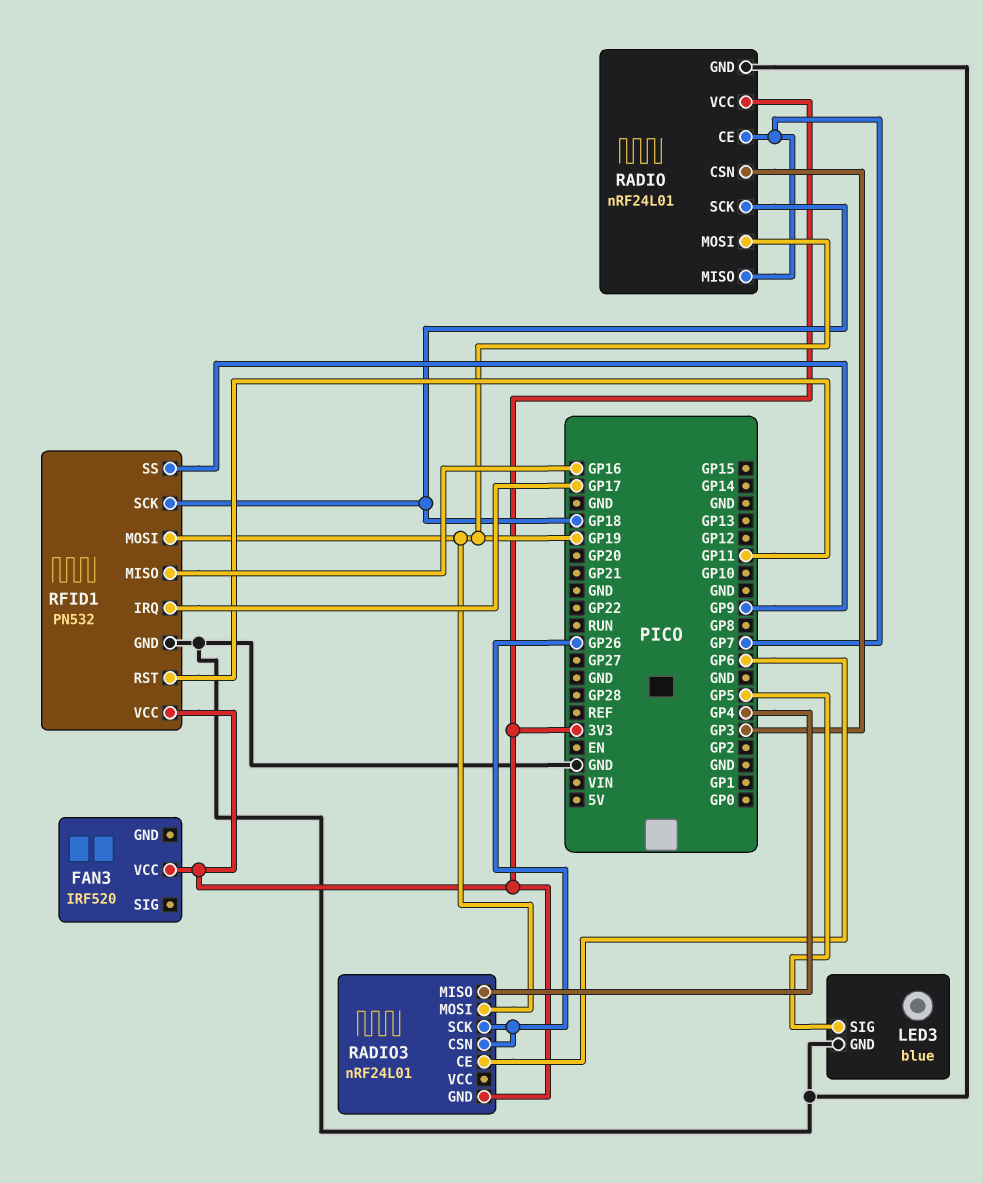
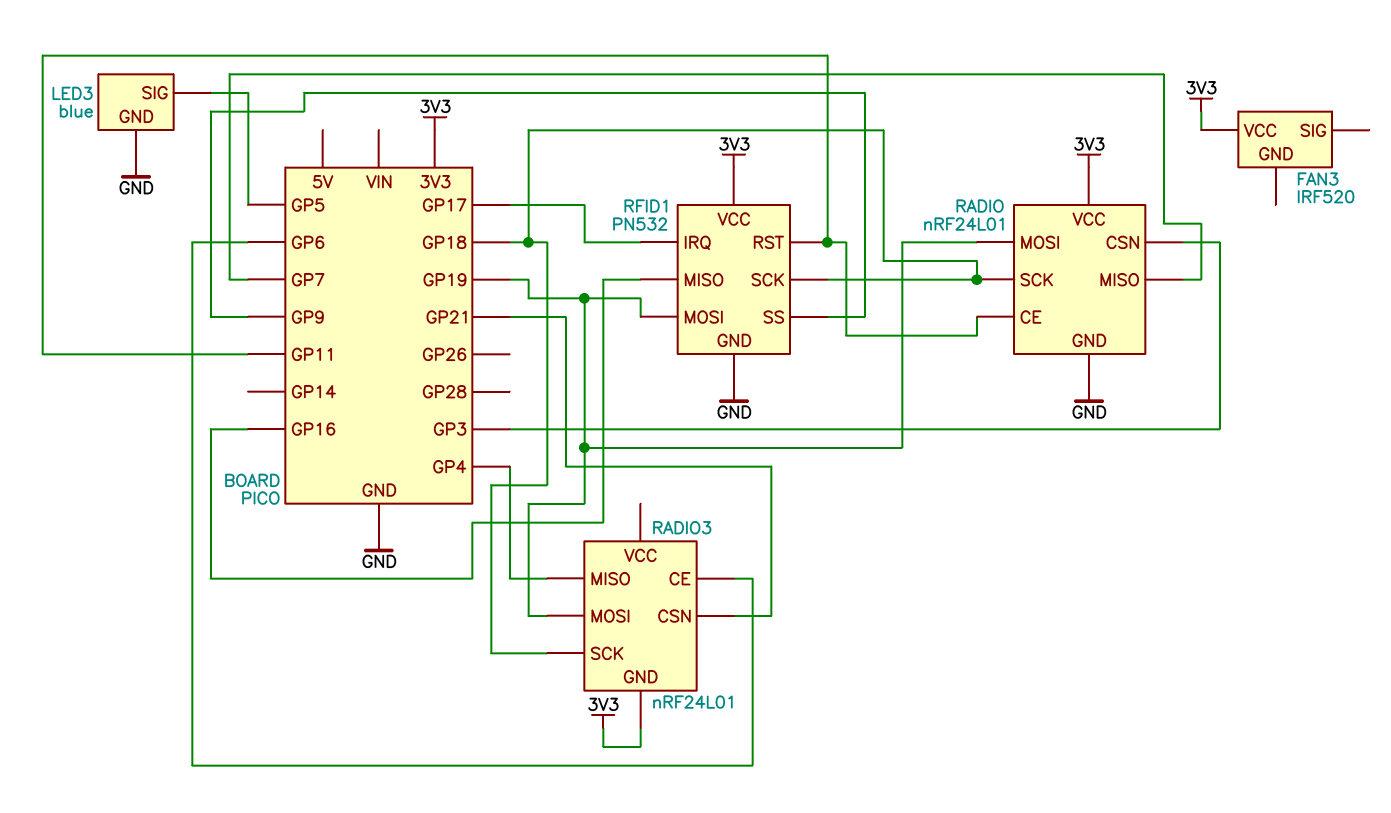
RADIO pin CE: GP7 -> GP11
RADIO3 pin CSN: GP26 -> GP21
RADIO3 pin SCK: GP26 -> GP18

